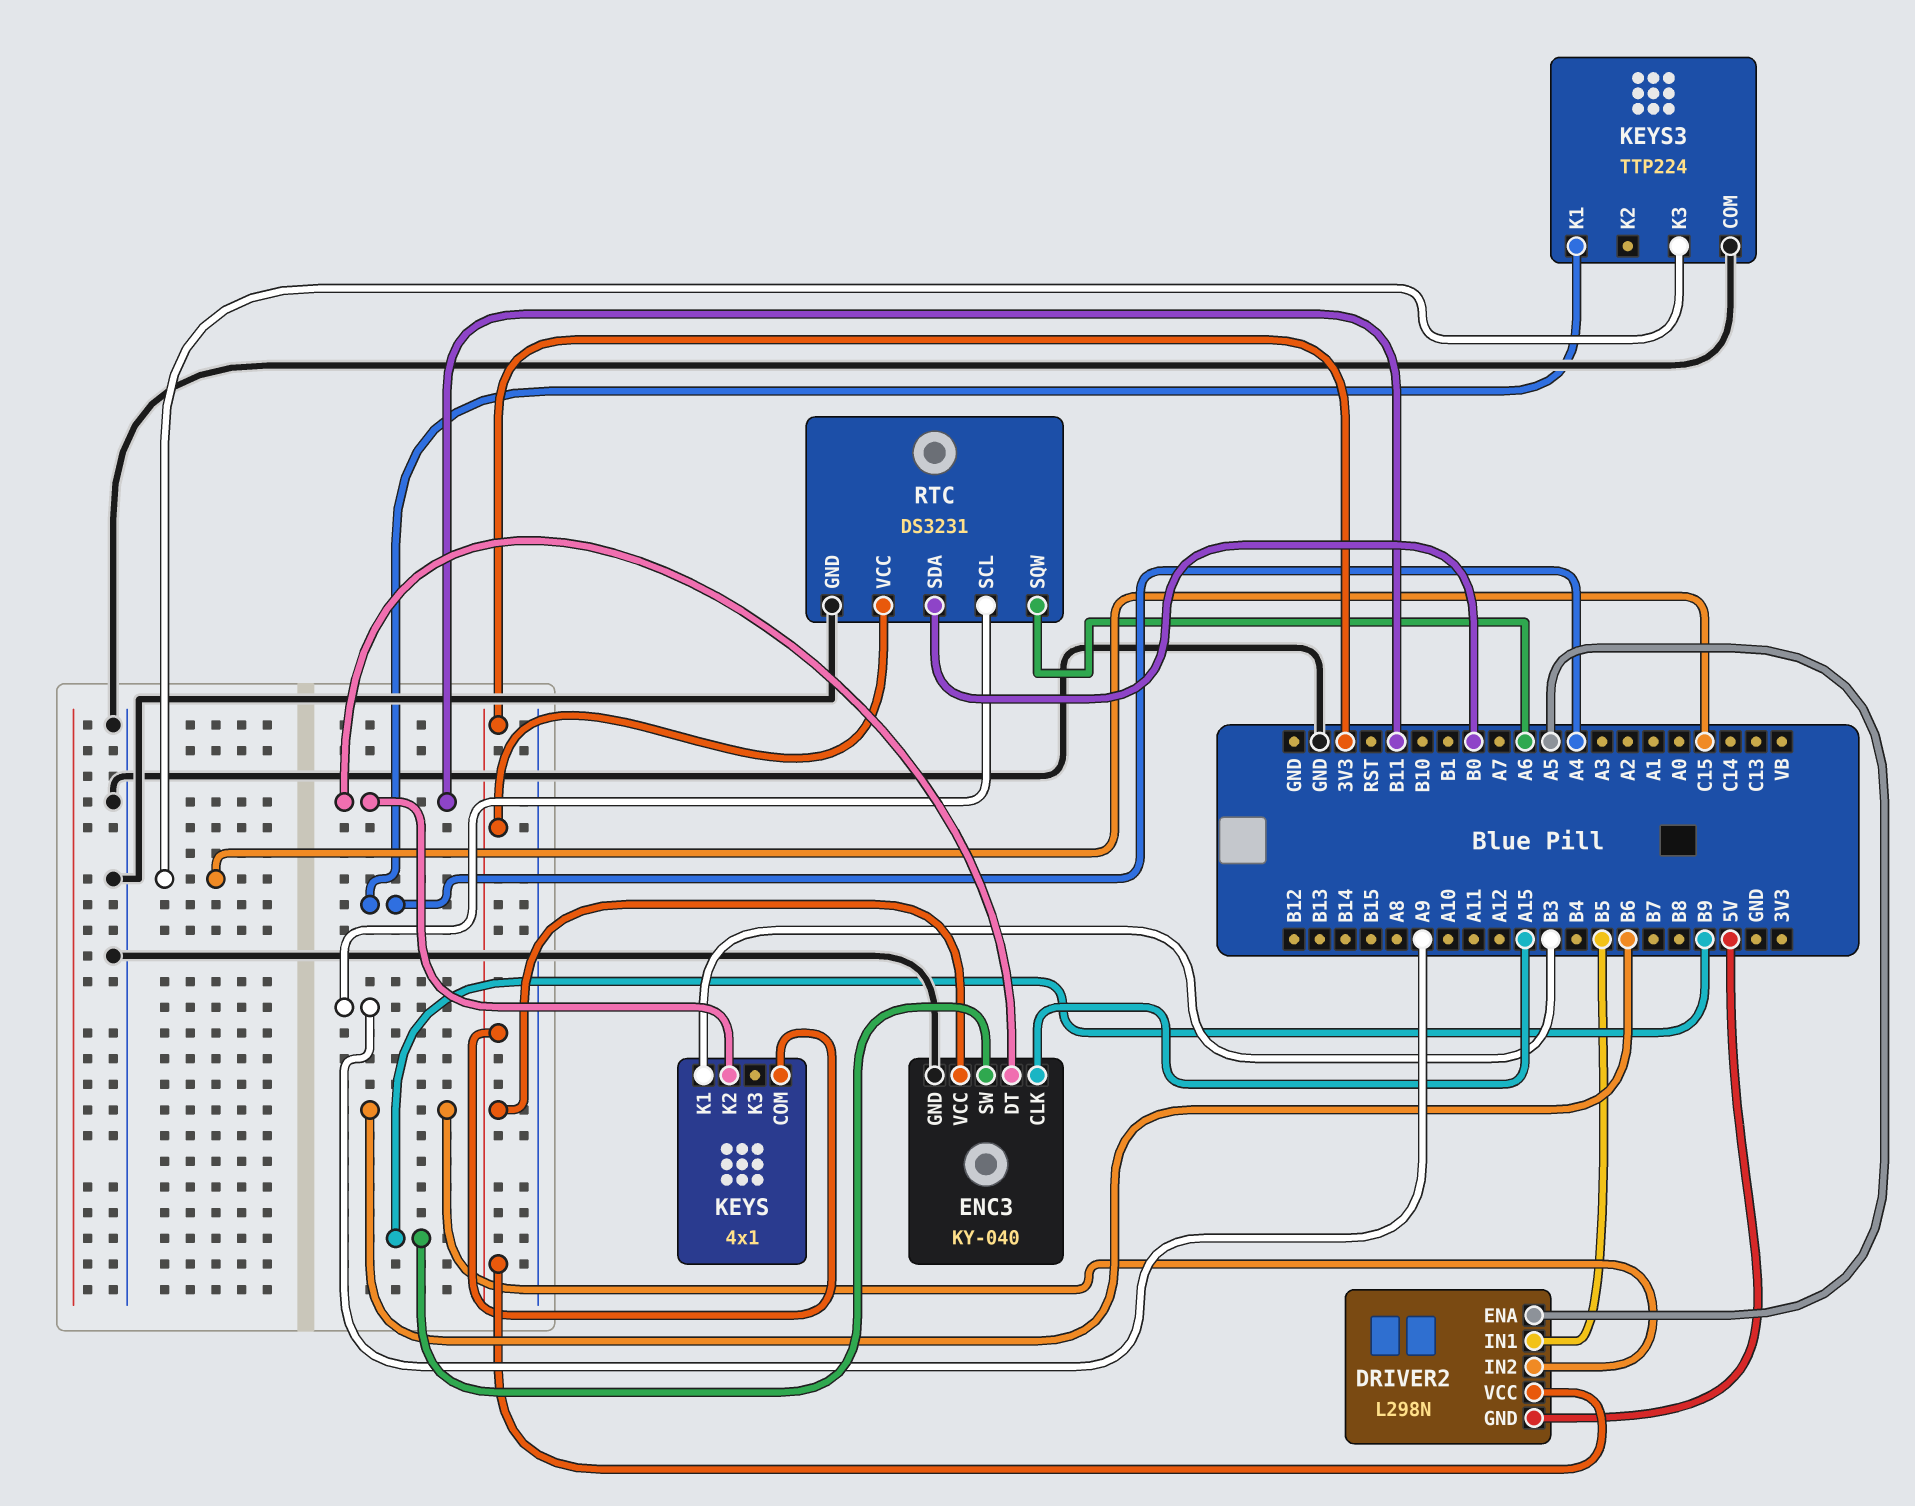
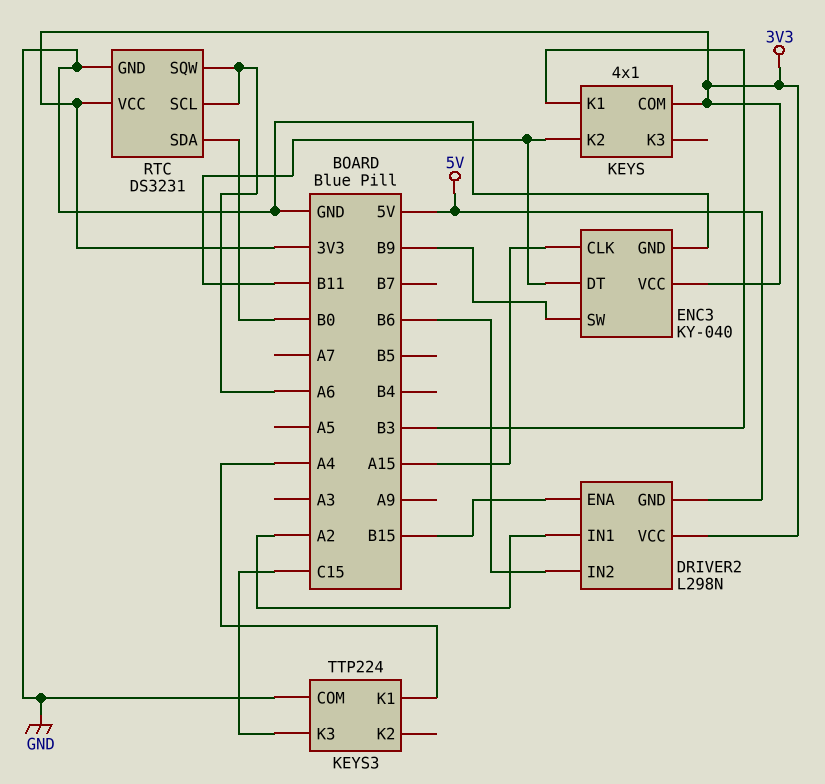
DRIVER2 pin ENA: A5 -> B15
DRIVER2 pin IN1: B5 -> A2
RTC pin SCL: A9 -> A6

